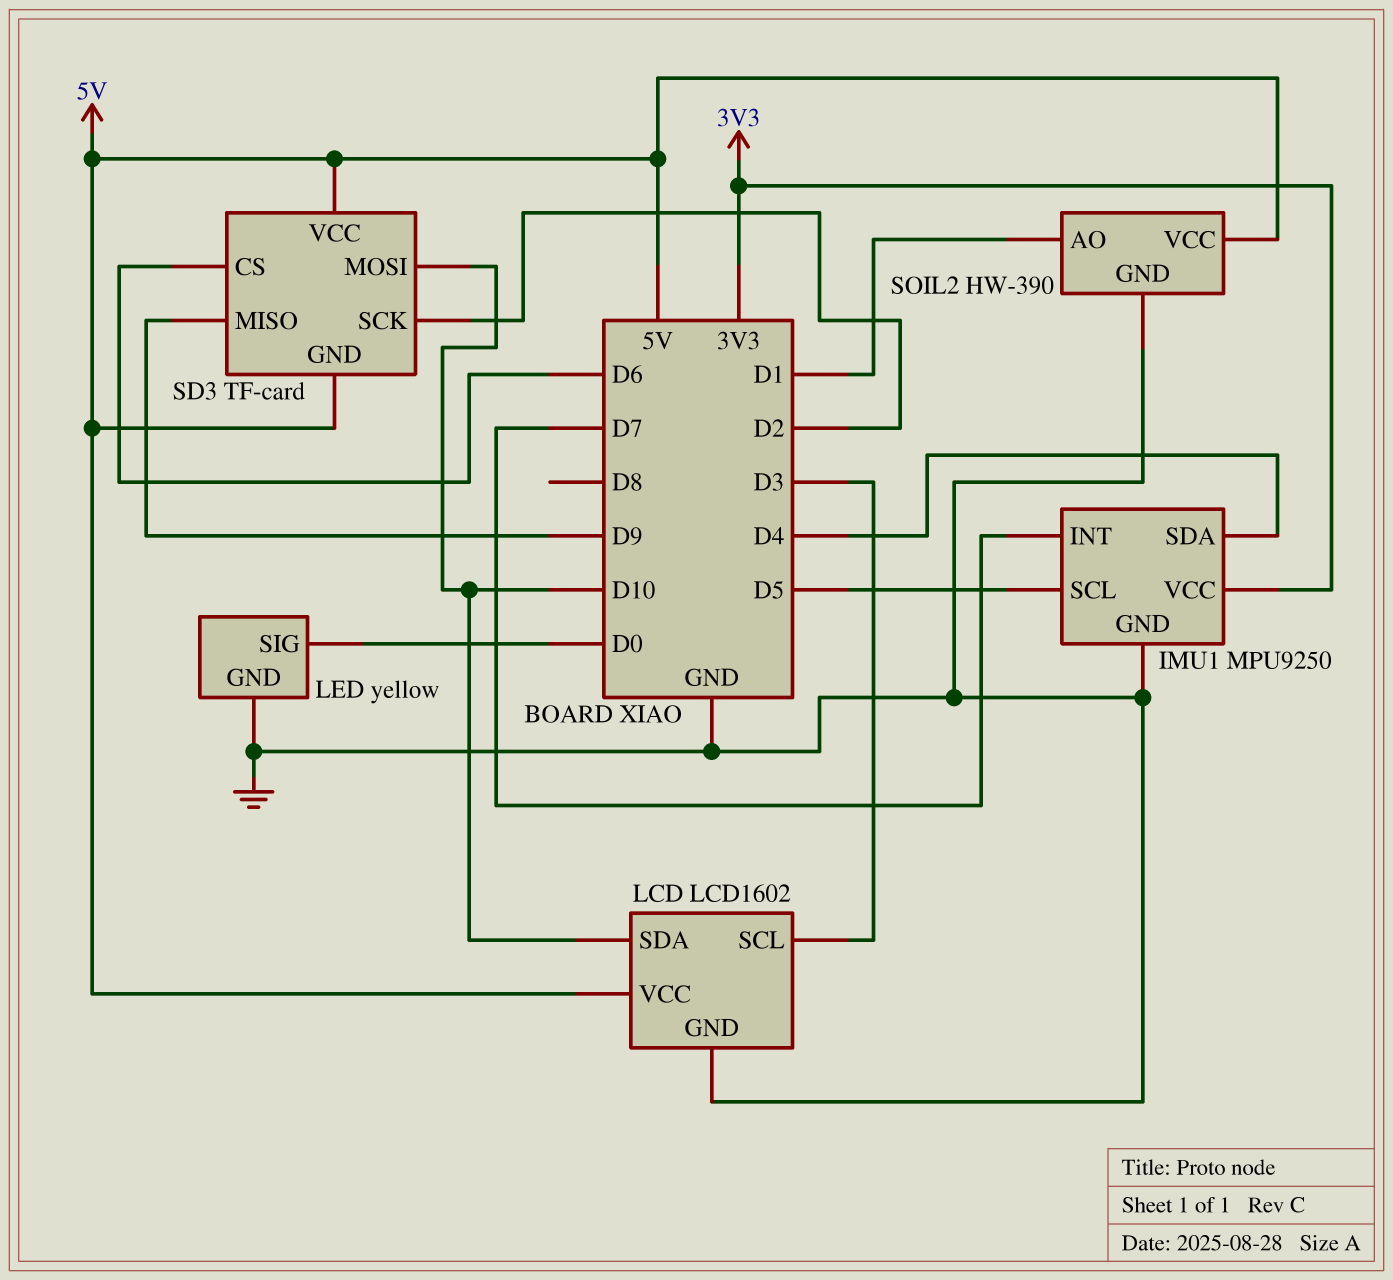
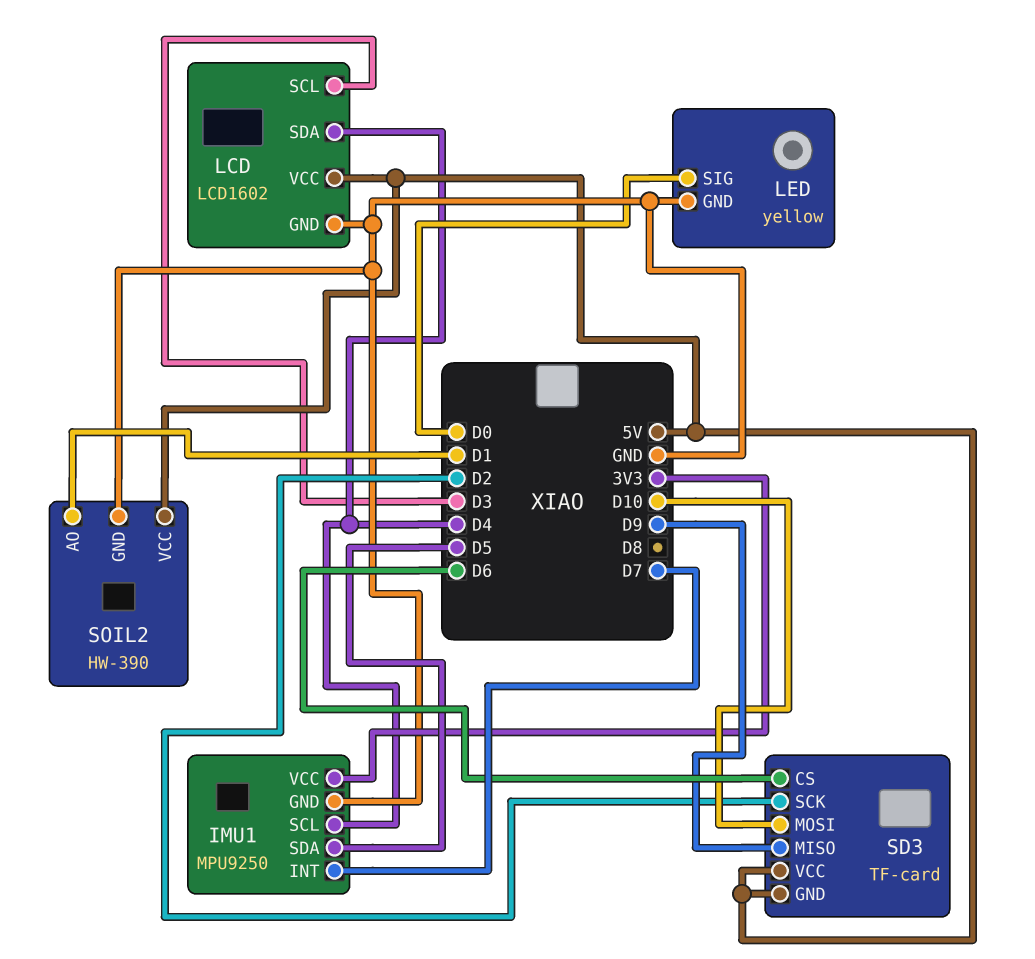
IMU1 pin SCL: D5 -> D4
IMU1 pin SDA: D4 -> D5
LCD pin SDA: D10 -> D4

